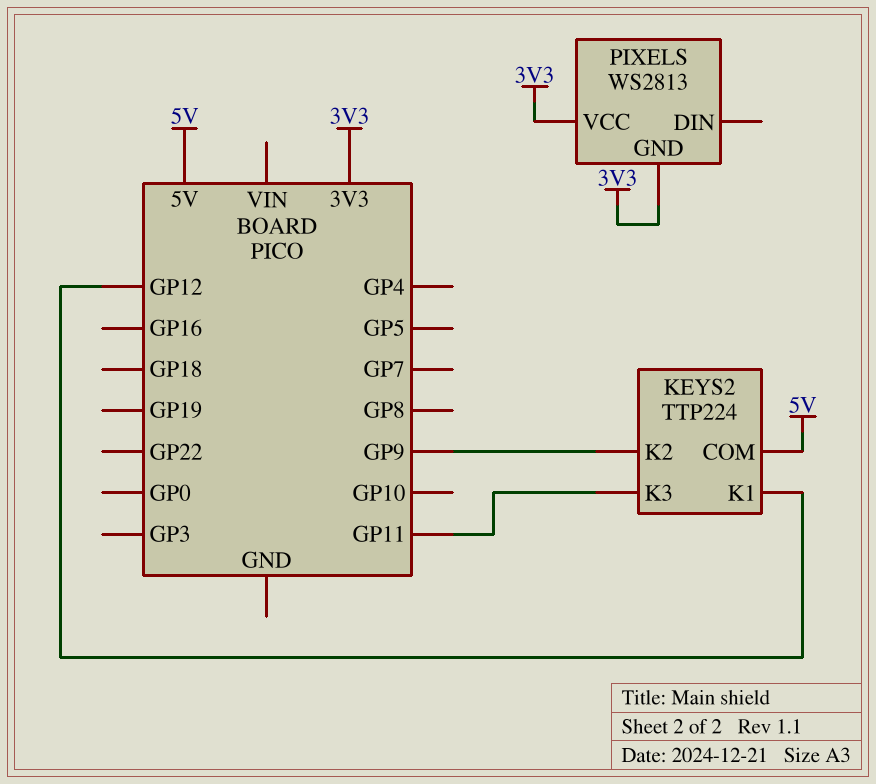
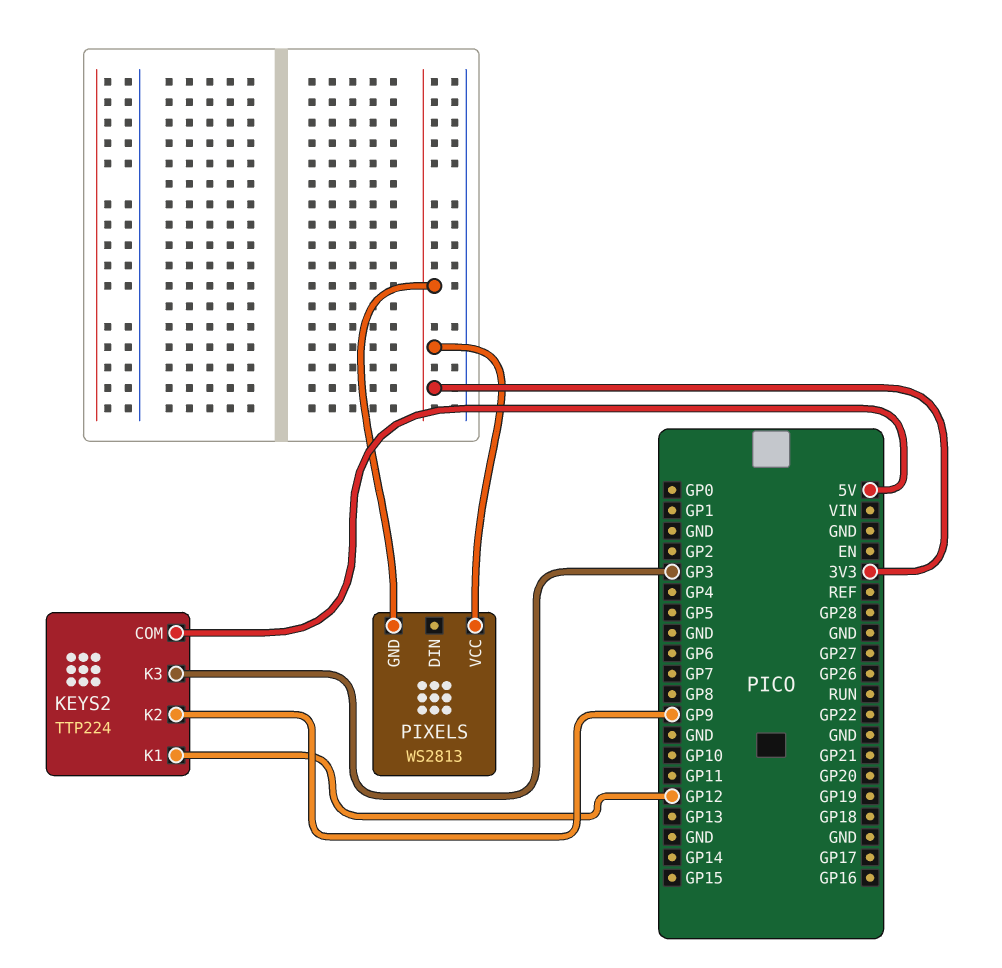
KEYS2 pin K3: GP11 -> GP3

